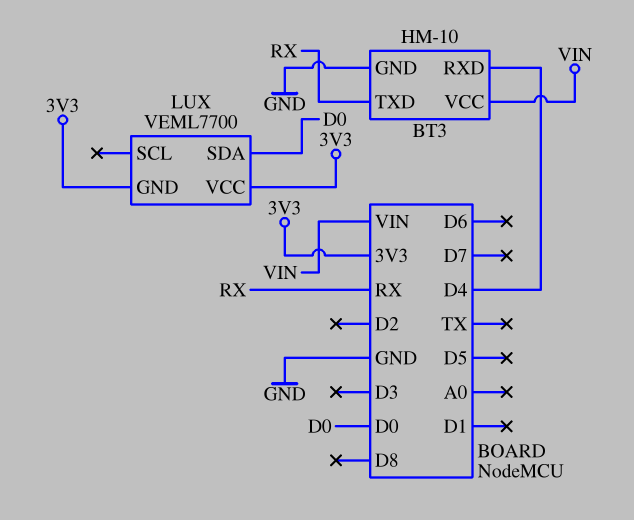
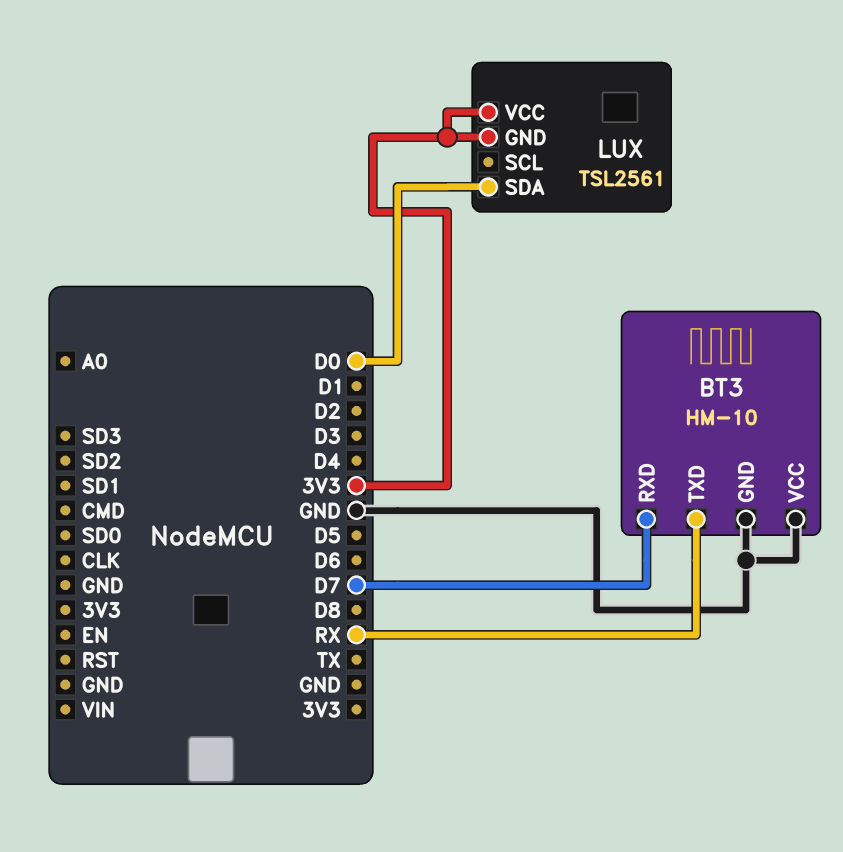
BT3 pin RXD: D4 -> D7
BT3 pin VCC: VIN -> GND
LUX: VEML7700 -> TSL2561

